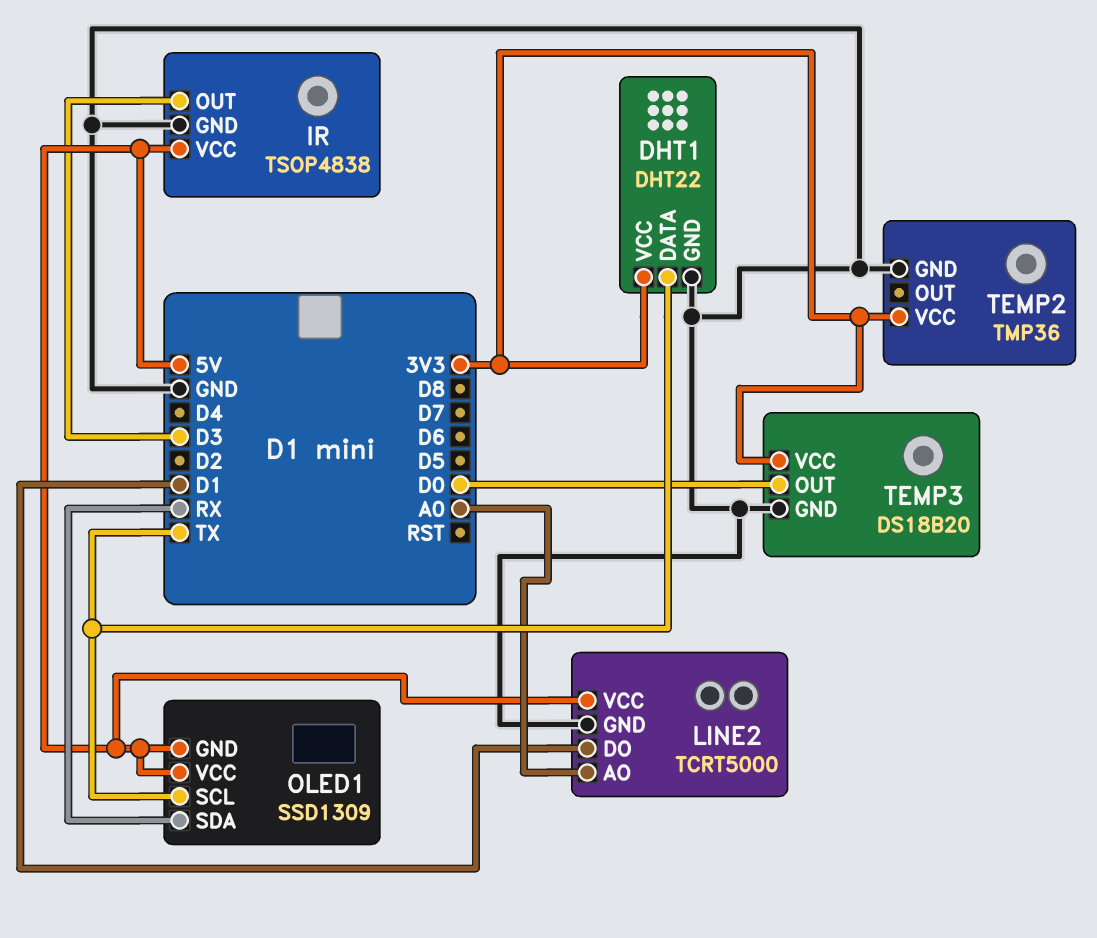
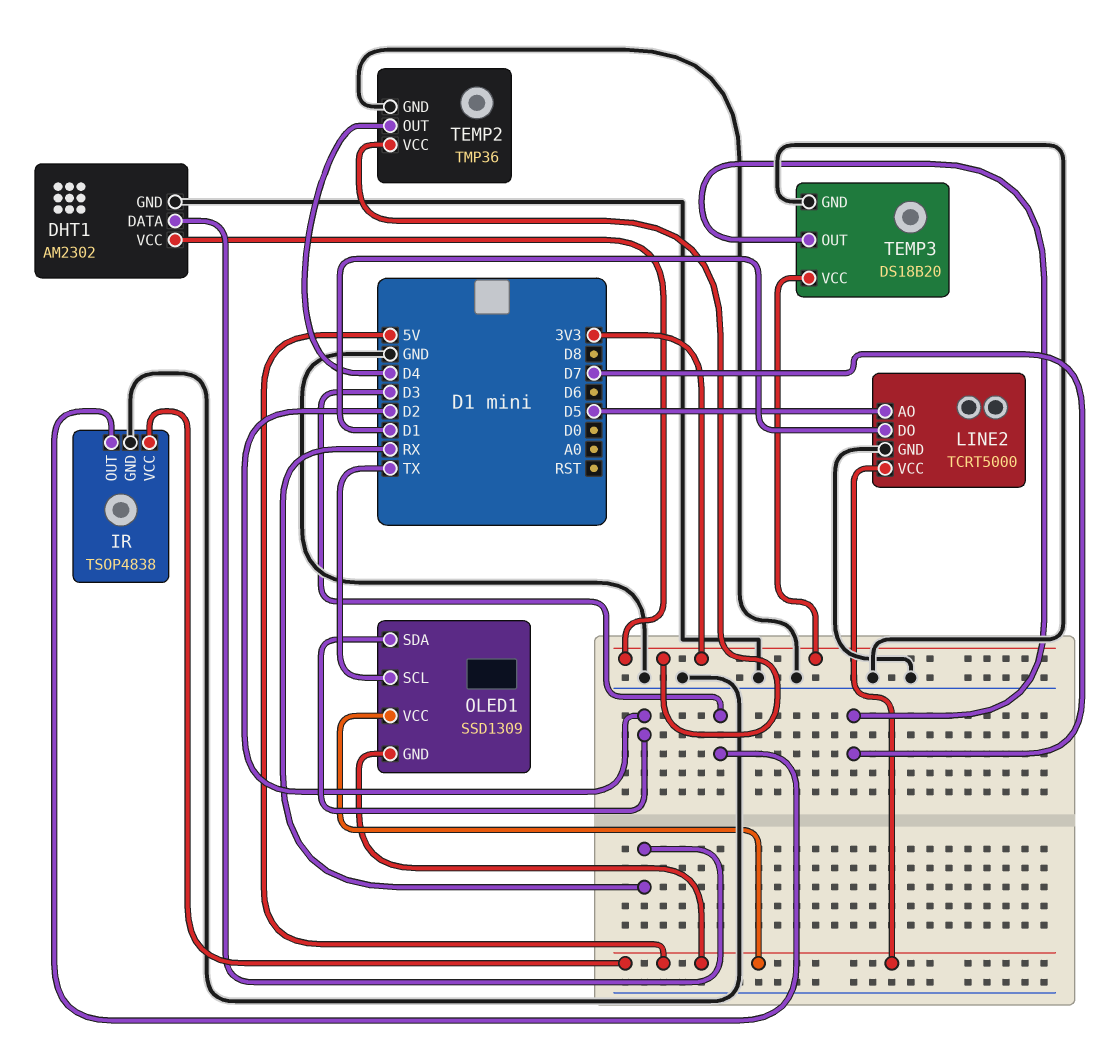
DHT1: DHT22 -> AM2302
DHT1 pin DATA: TX -> RX
LINE2 pin AO: A0 -> D5
OLED1 pin SDA: RX -> D2
TEMP2 pin OUT: none -> D4
TEMP3 pin OUT: D0 -> D7

